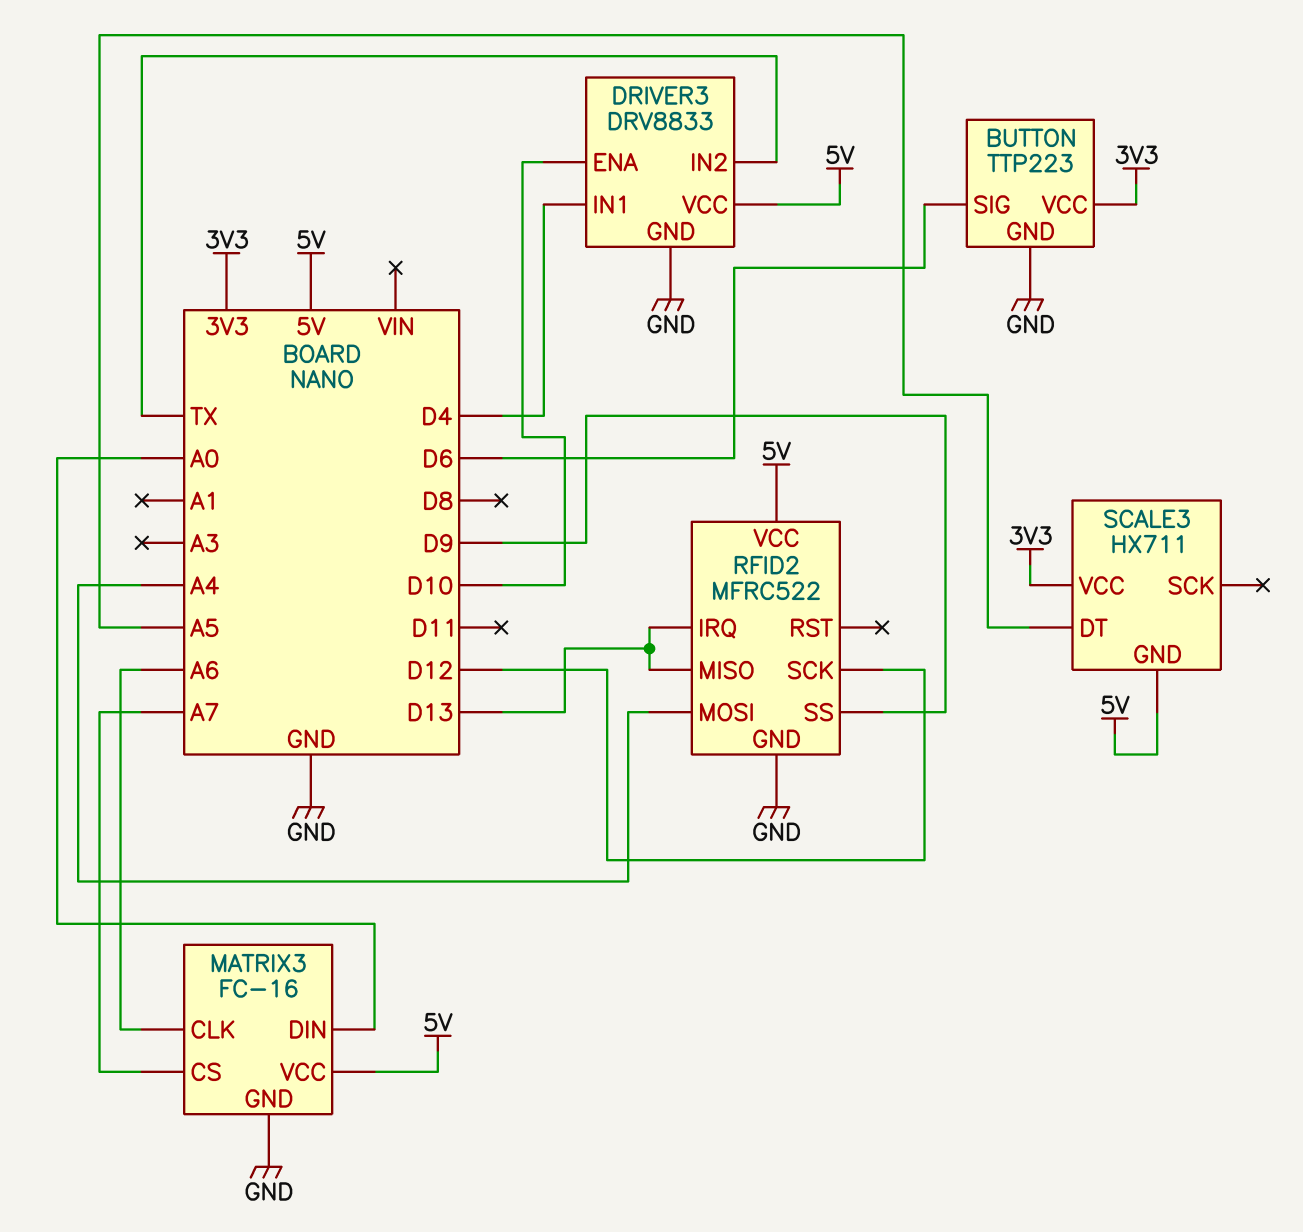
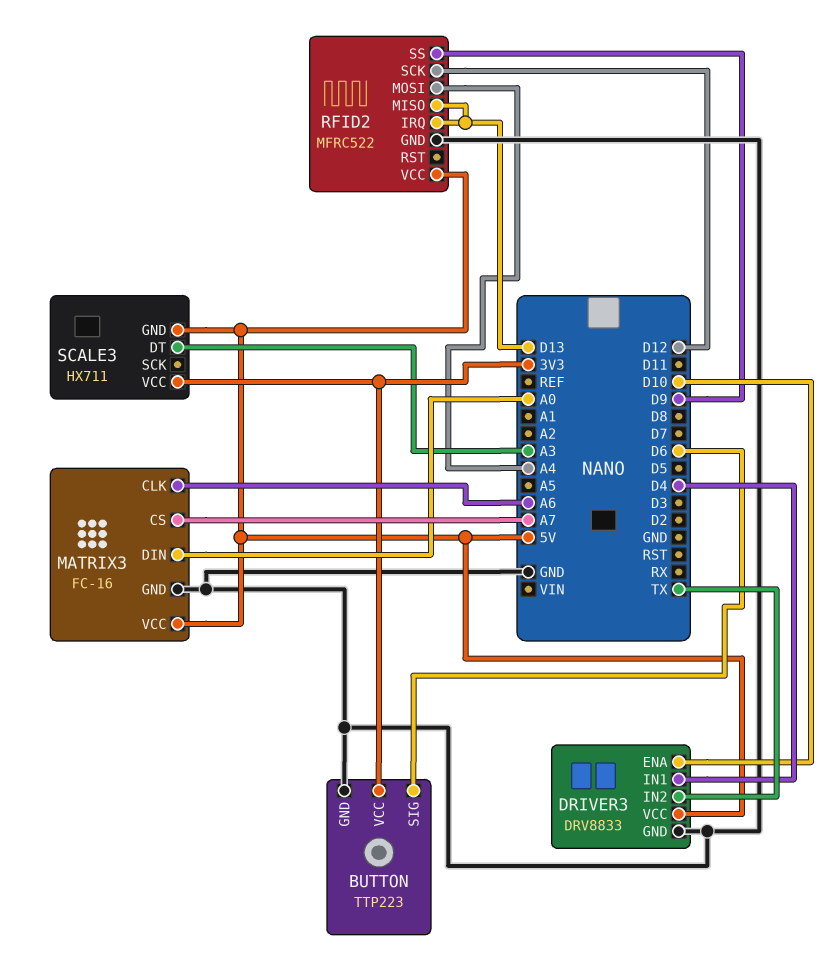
SCALE3 pin DT: A5 -> A3

